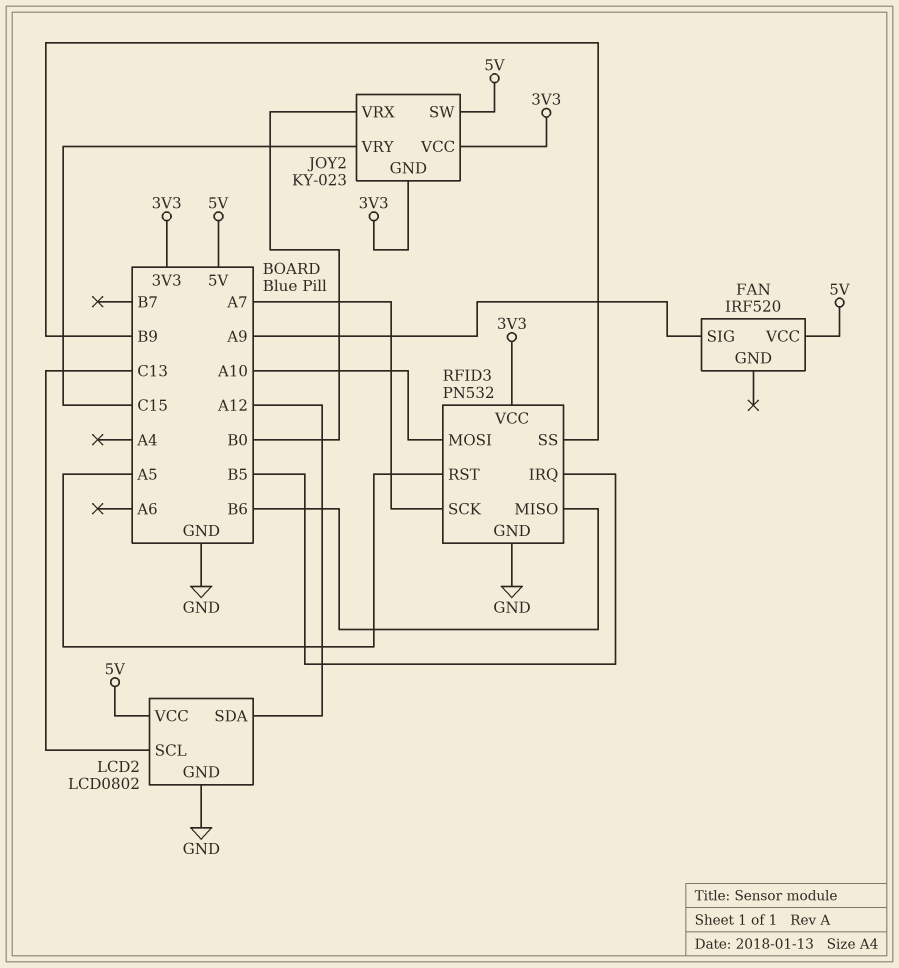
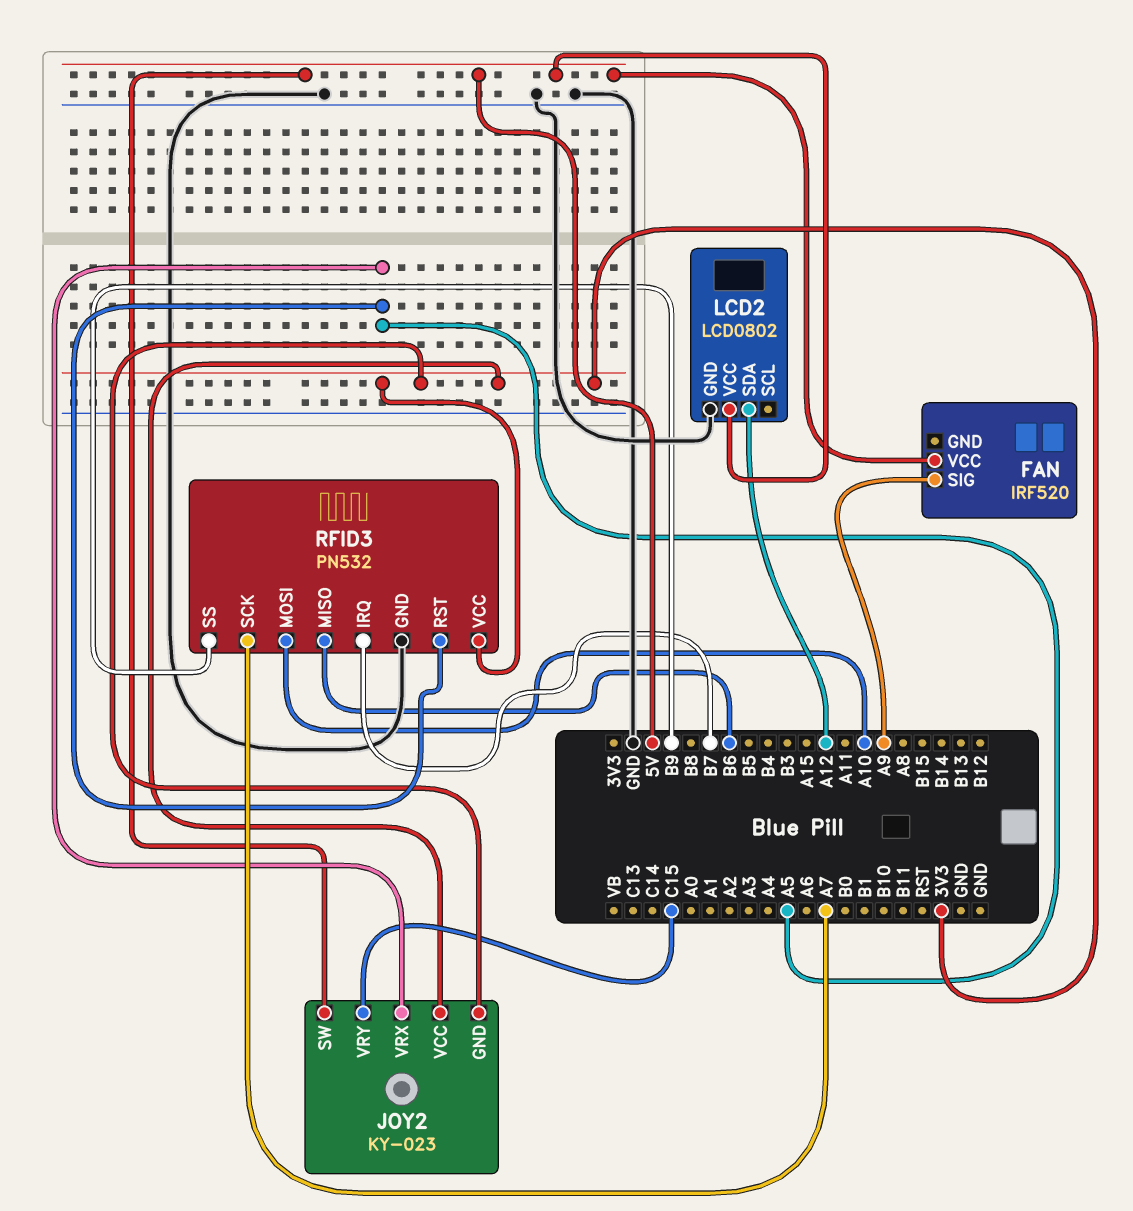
JOY2 pin VRX: B0 -> A5
LCD2 pin SCL: C13 -> none
RFID3 pin IRQ: B5 -> B7

